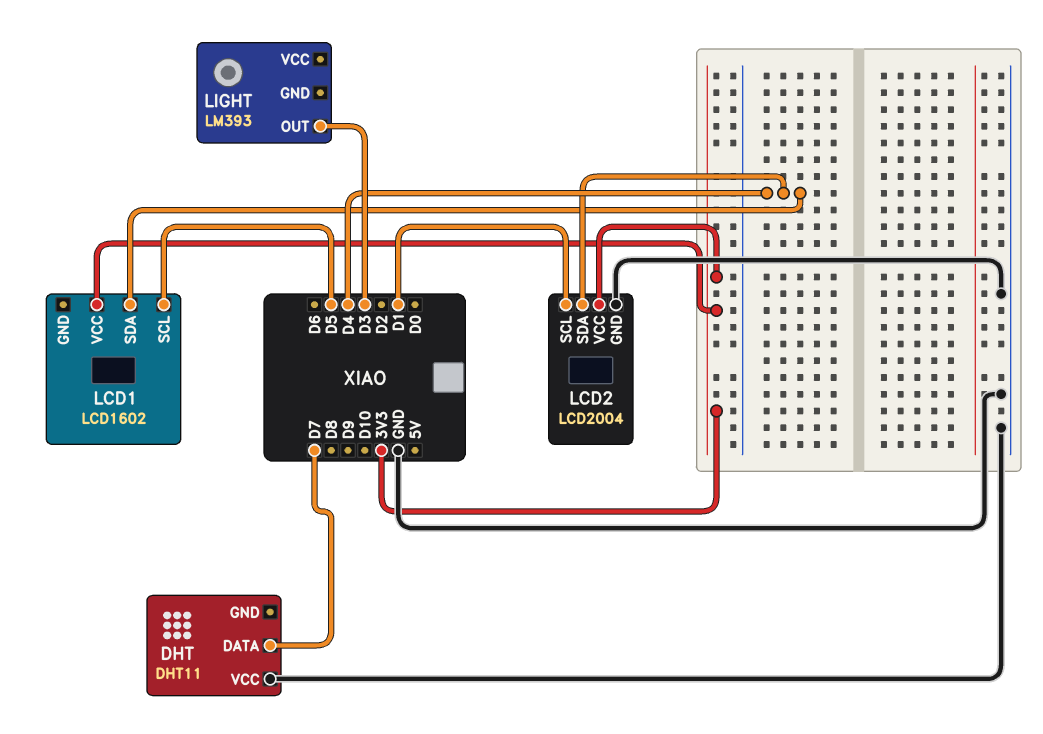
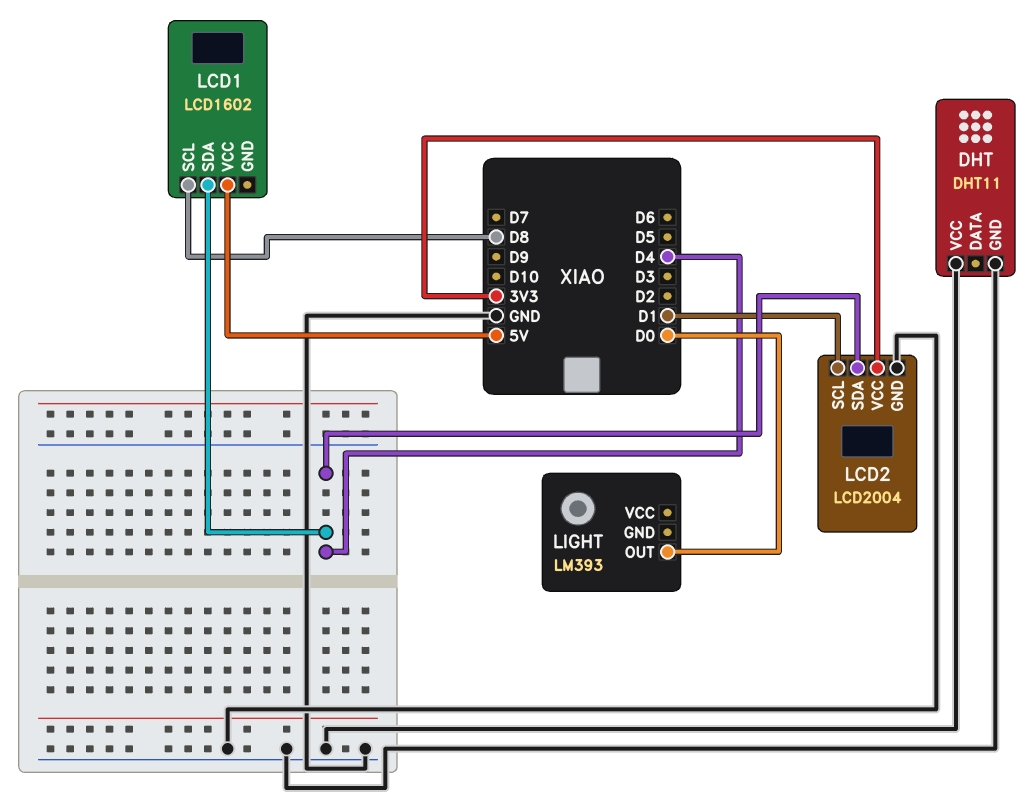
DHT pin DATA: D7 -> none
DHT pin GND: none -> GND
LCD1 pin SCL: D5 -> D8
LCD1 pin VCC: 3V3 -> 5V
LIGHT pin OUT: D3 -> D0

